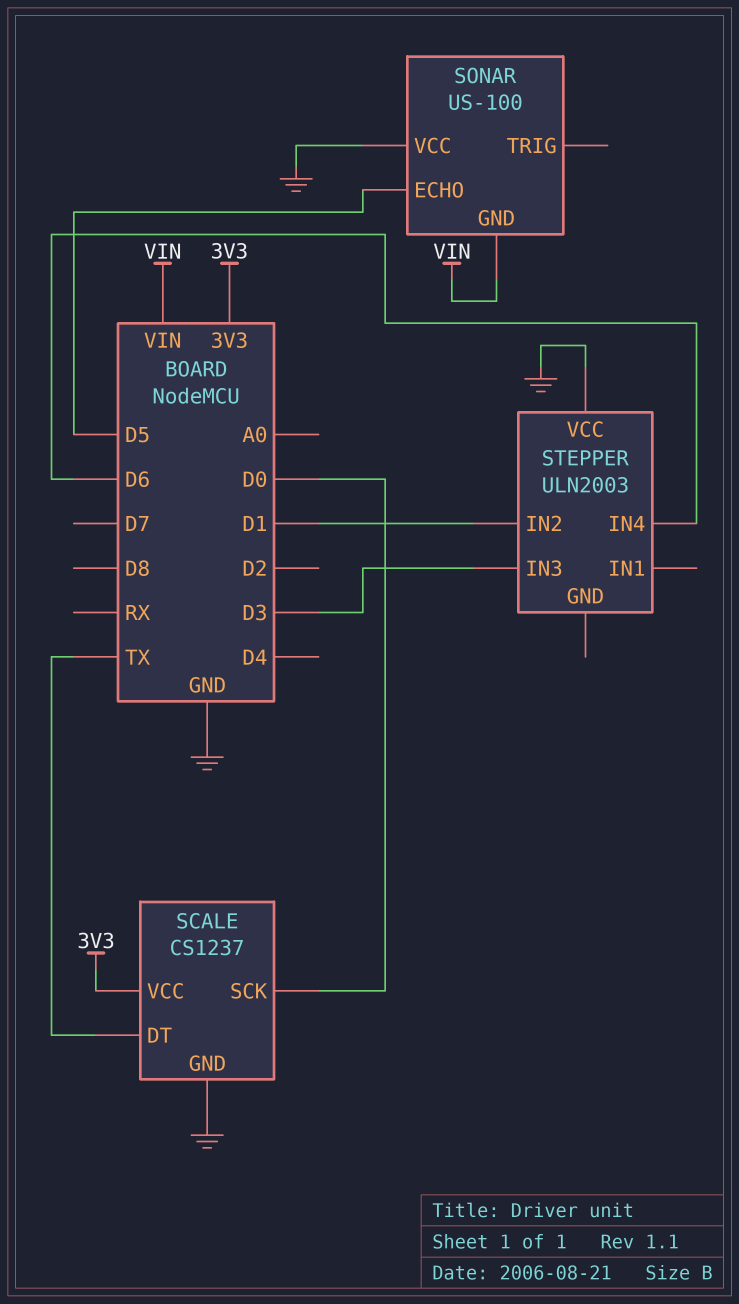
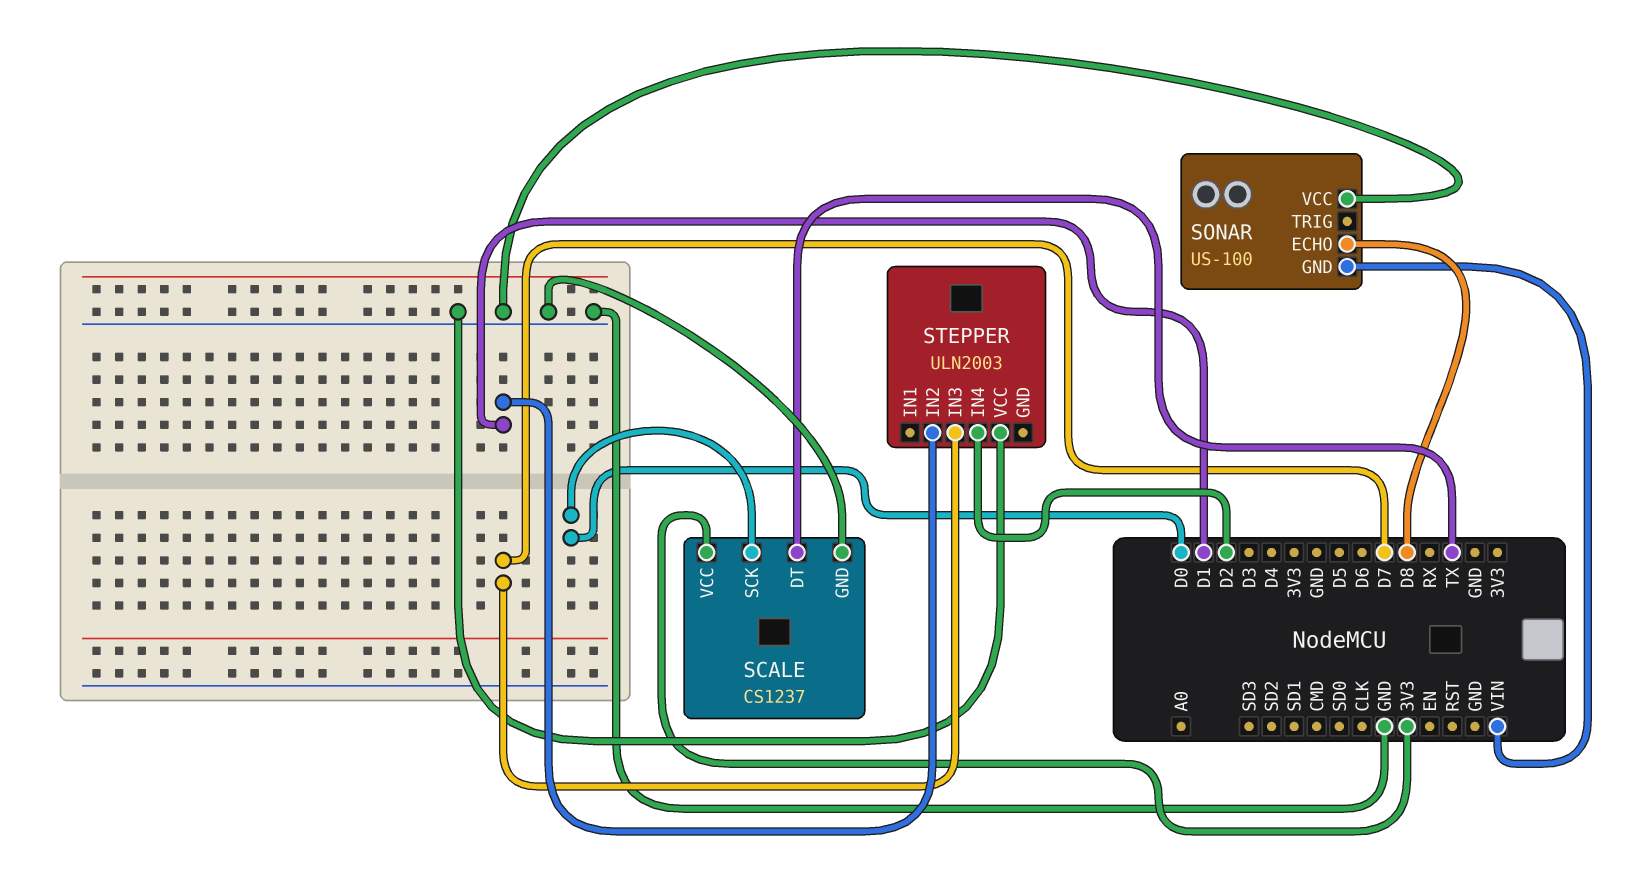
SONAR pin ECHO: D5 -> D8
STEPPER pin IN3: D3 -> D7
STEPPER pin IN4: D6 -> D2

